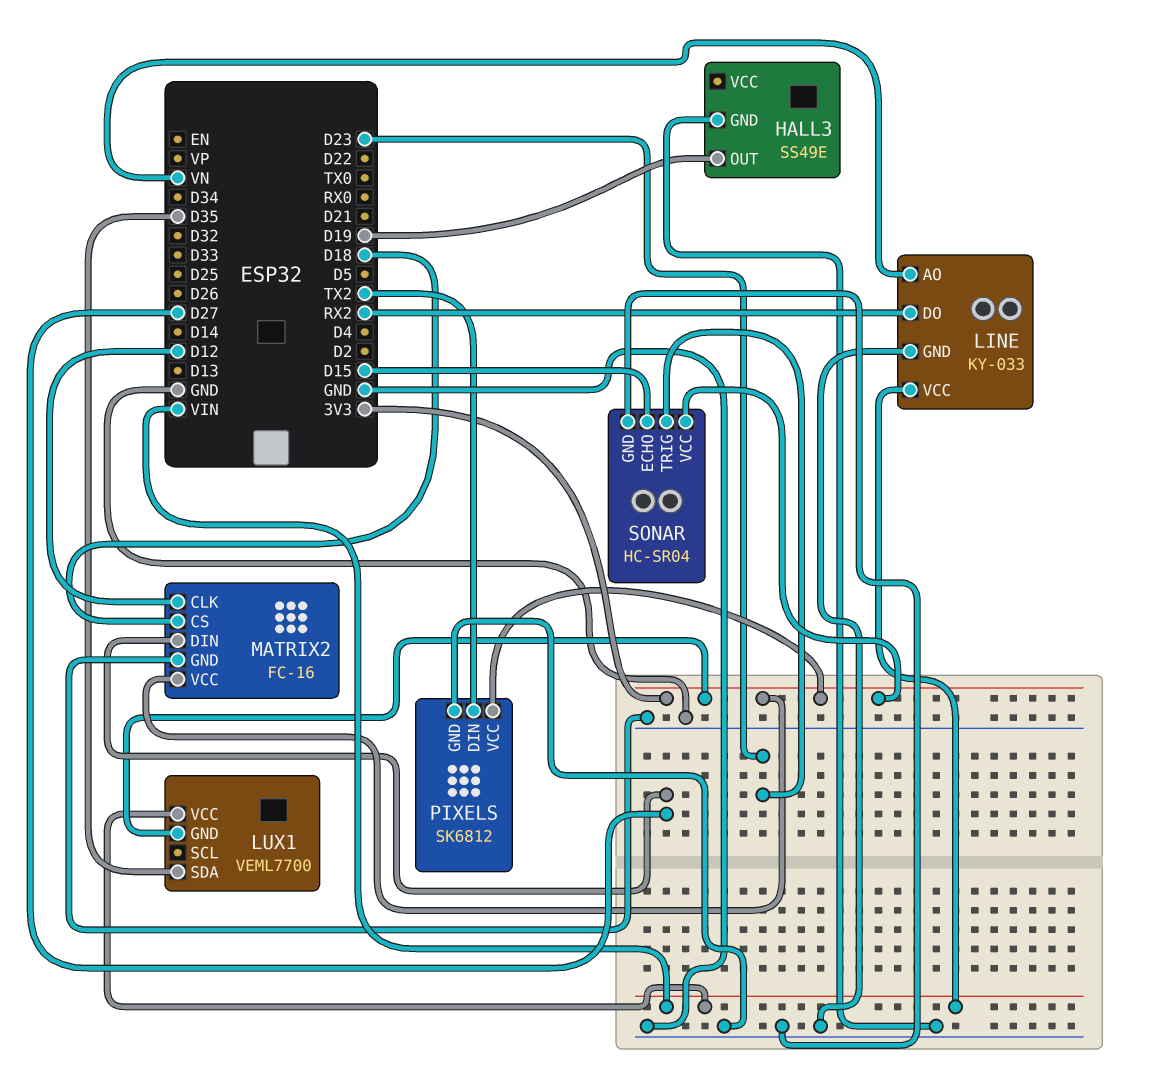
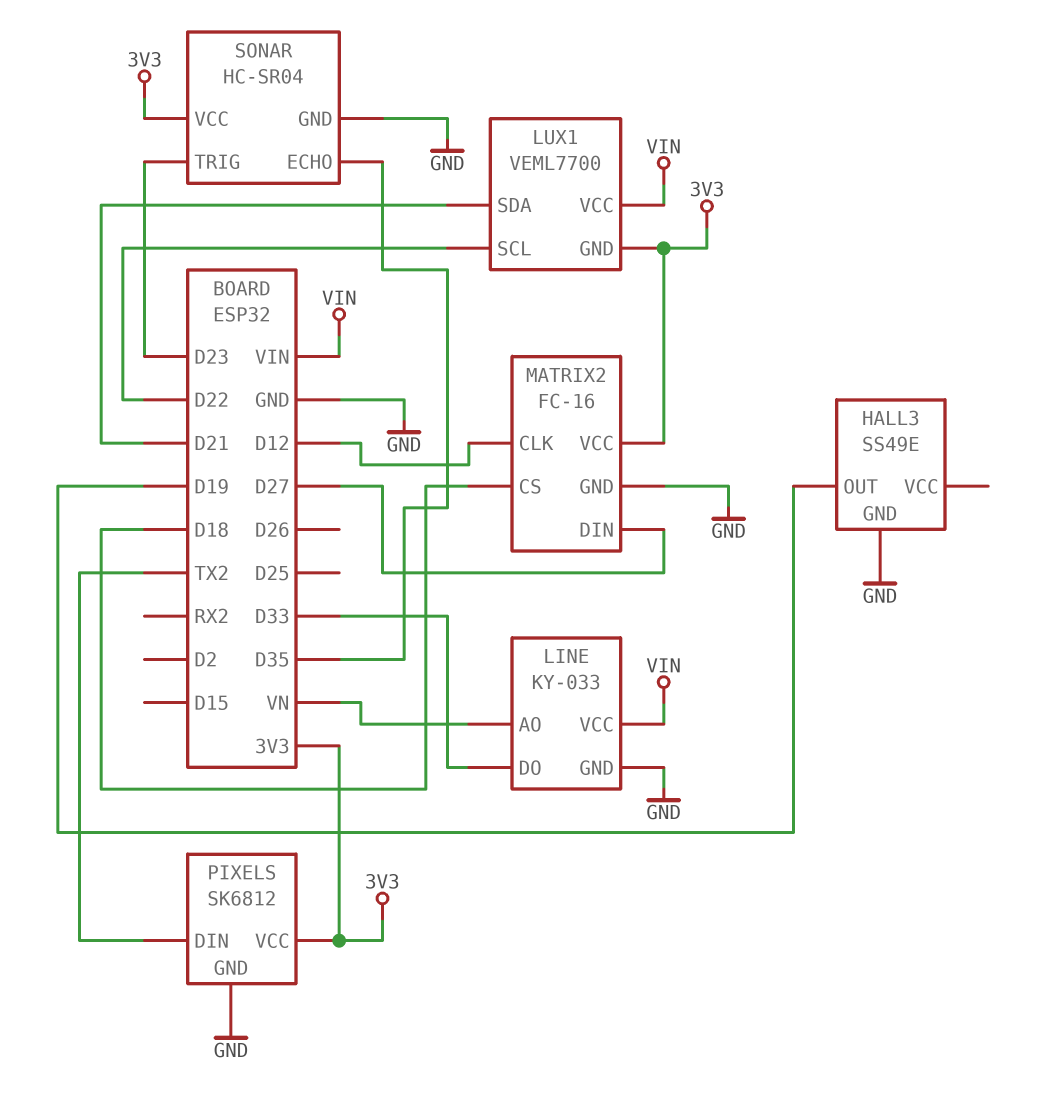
LINE pin DO: RX2 -> D33
LUX1 pin SCL: none -> D22
LUX1 pin SDA: D35 -> D21
SONAR pin ECHO: D15 -> D35

